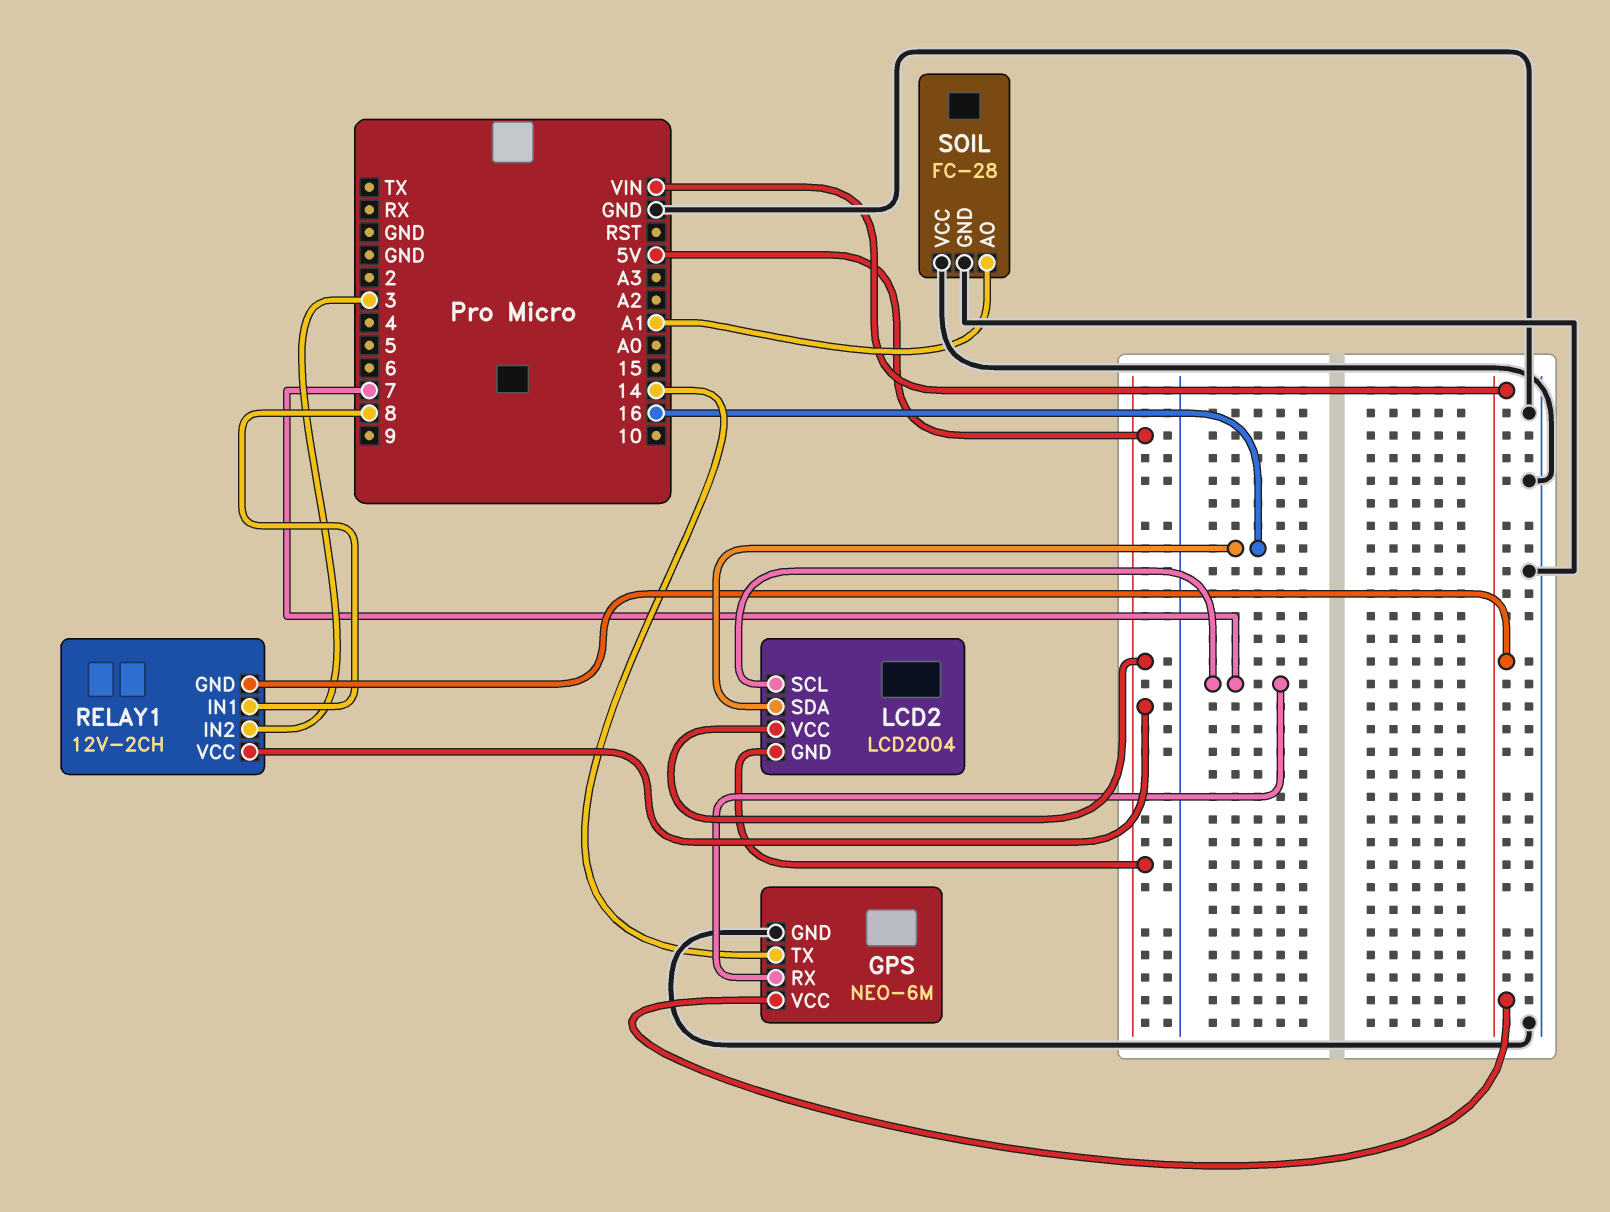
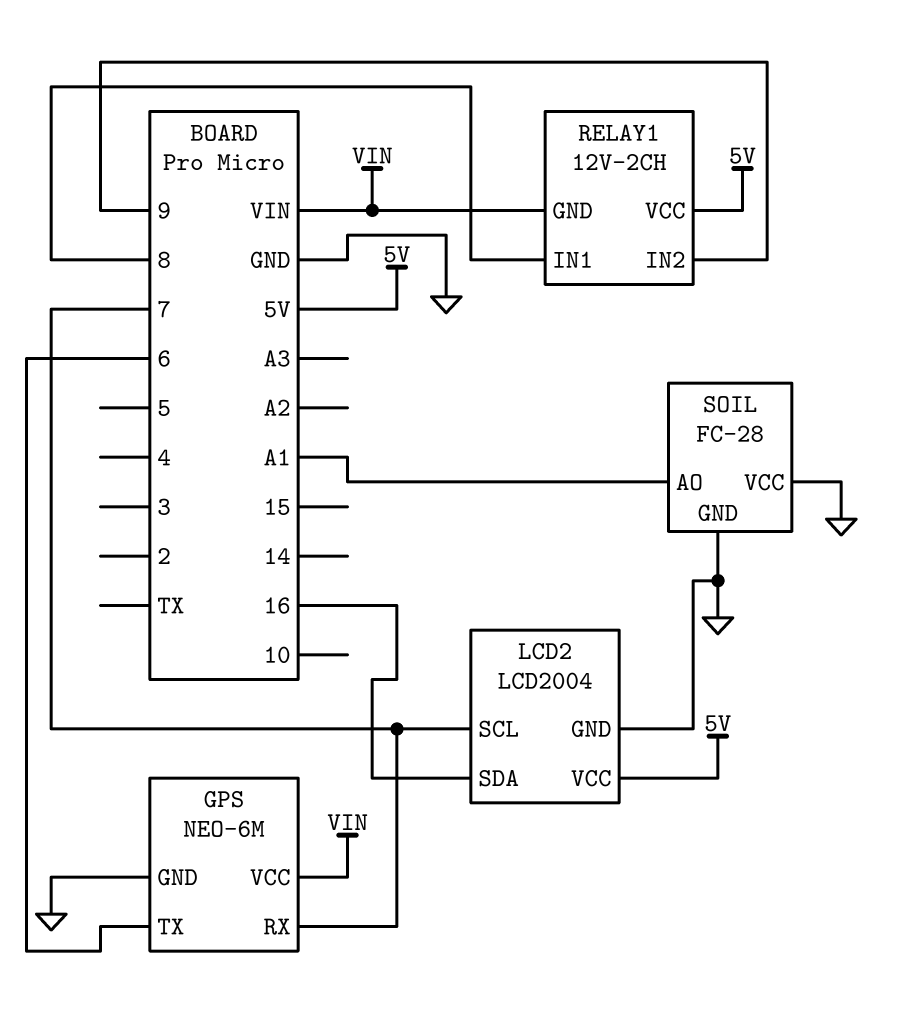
GPS pin TX: 14 -> 6
LCD2 pin GND: 5V -> GND
RELAY1 pin IN2: 3 -> 9

